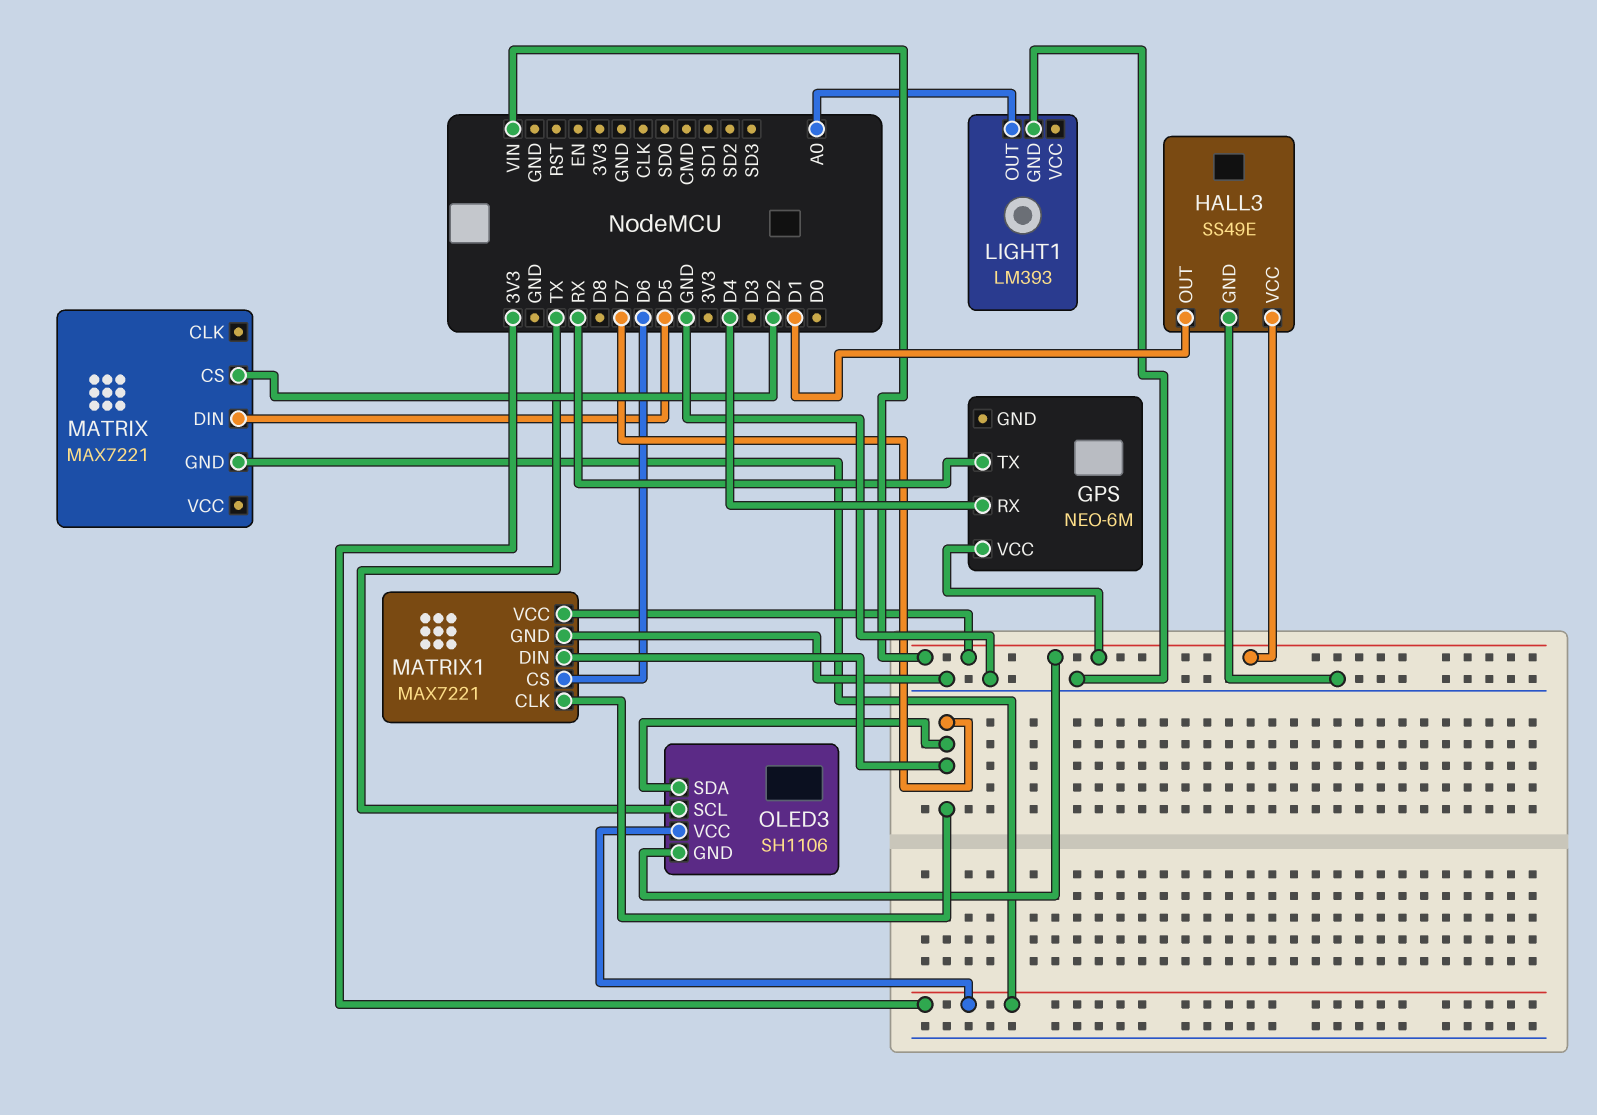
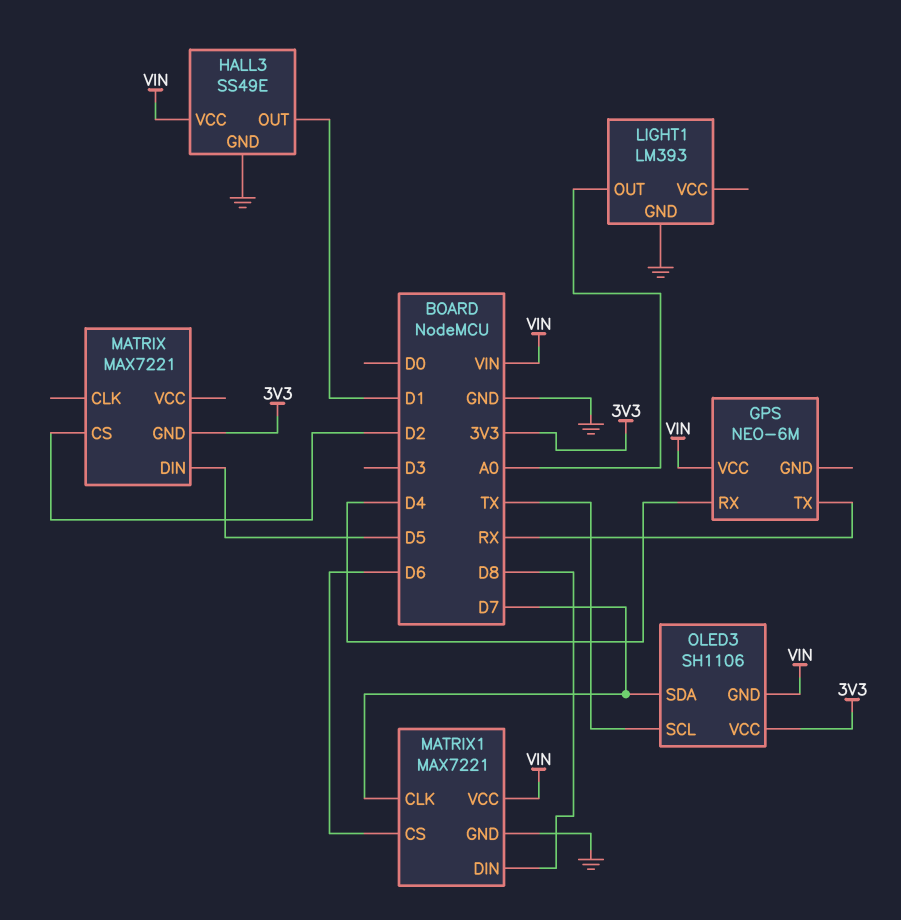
MATRIX1 pin DIN: D7 -> D8

